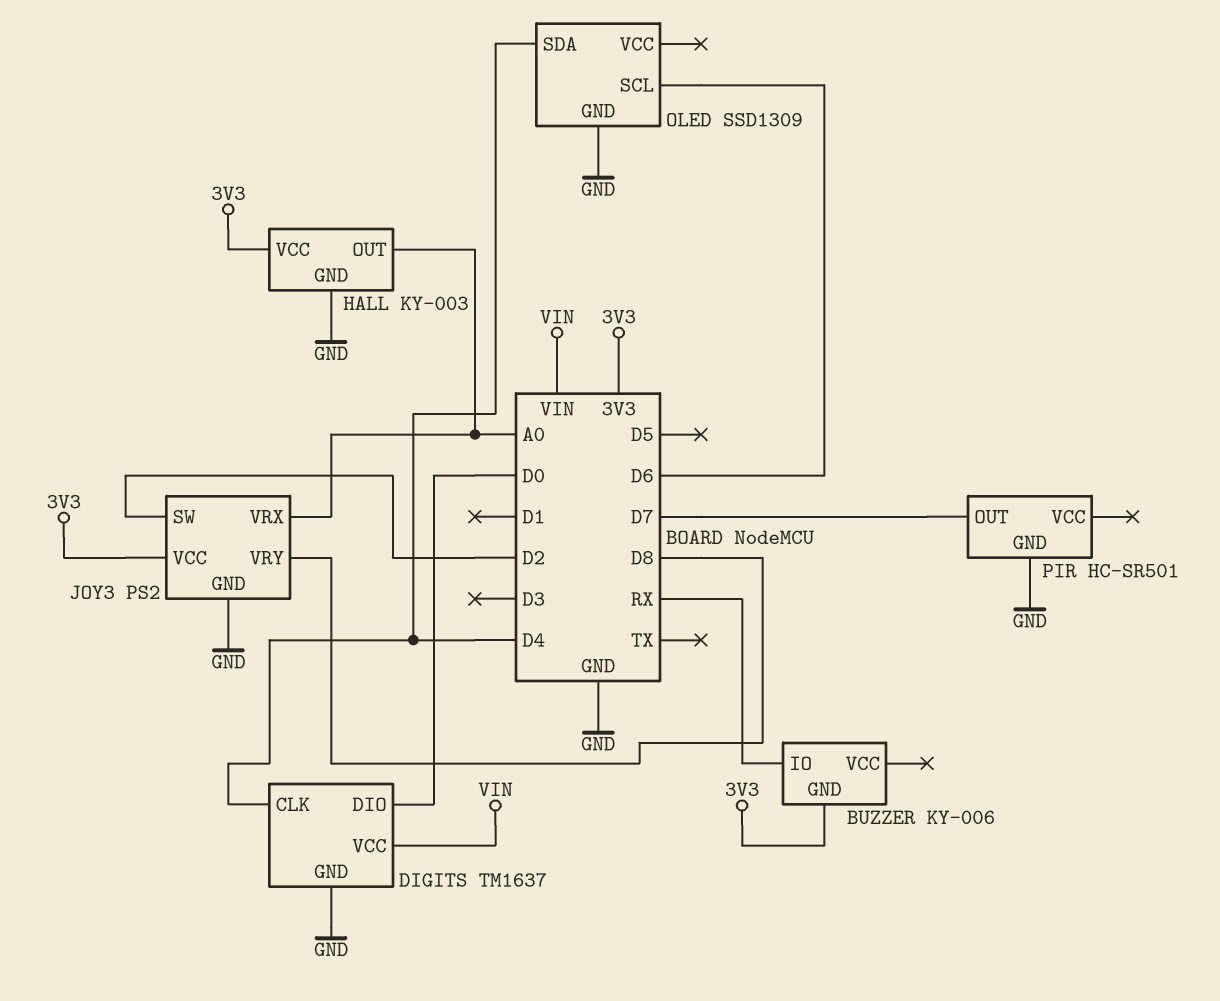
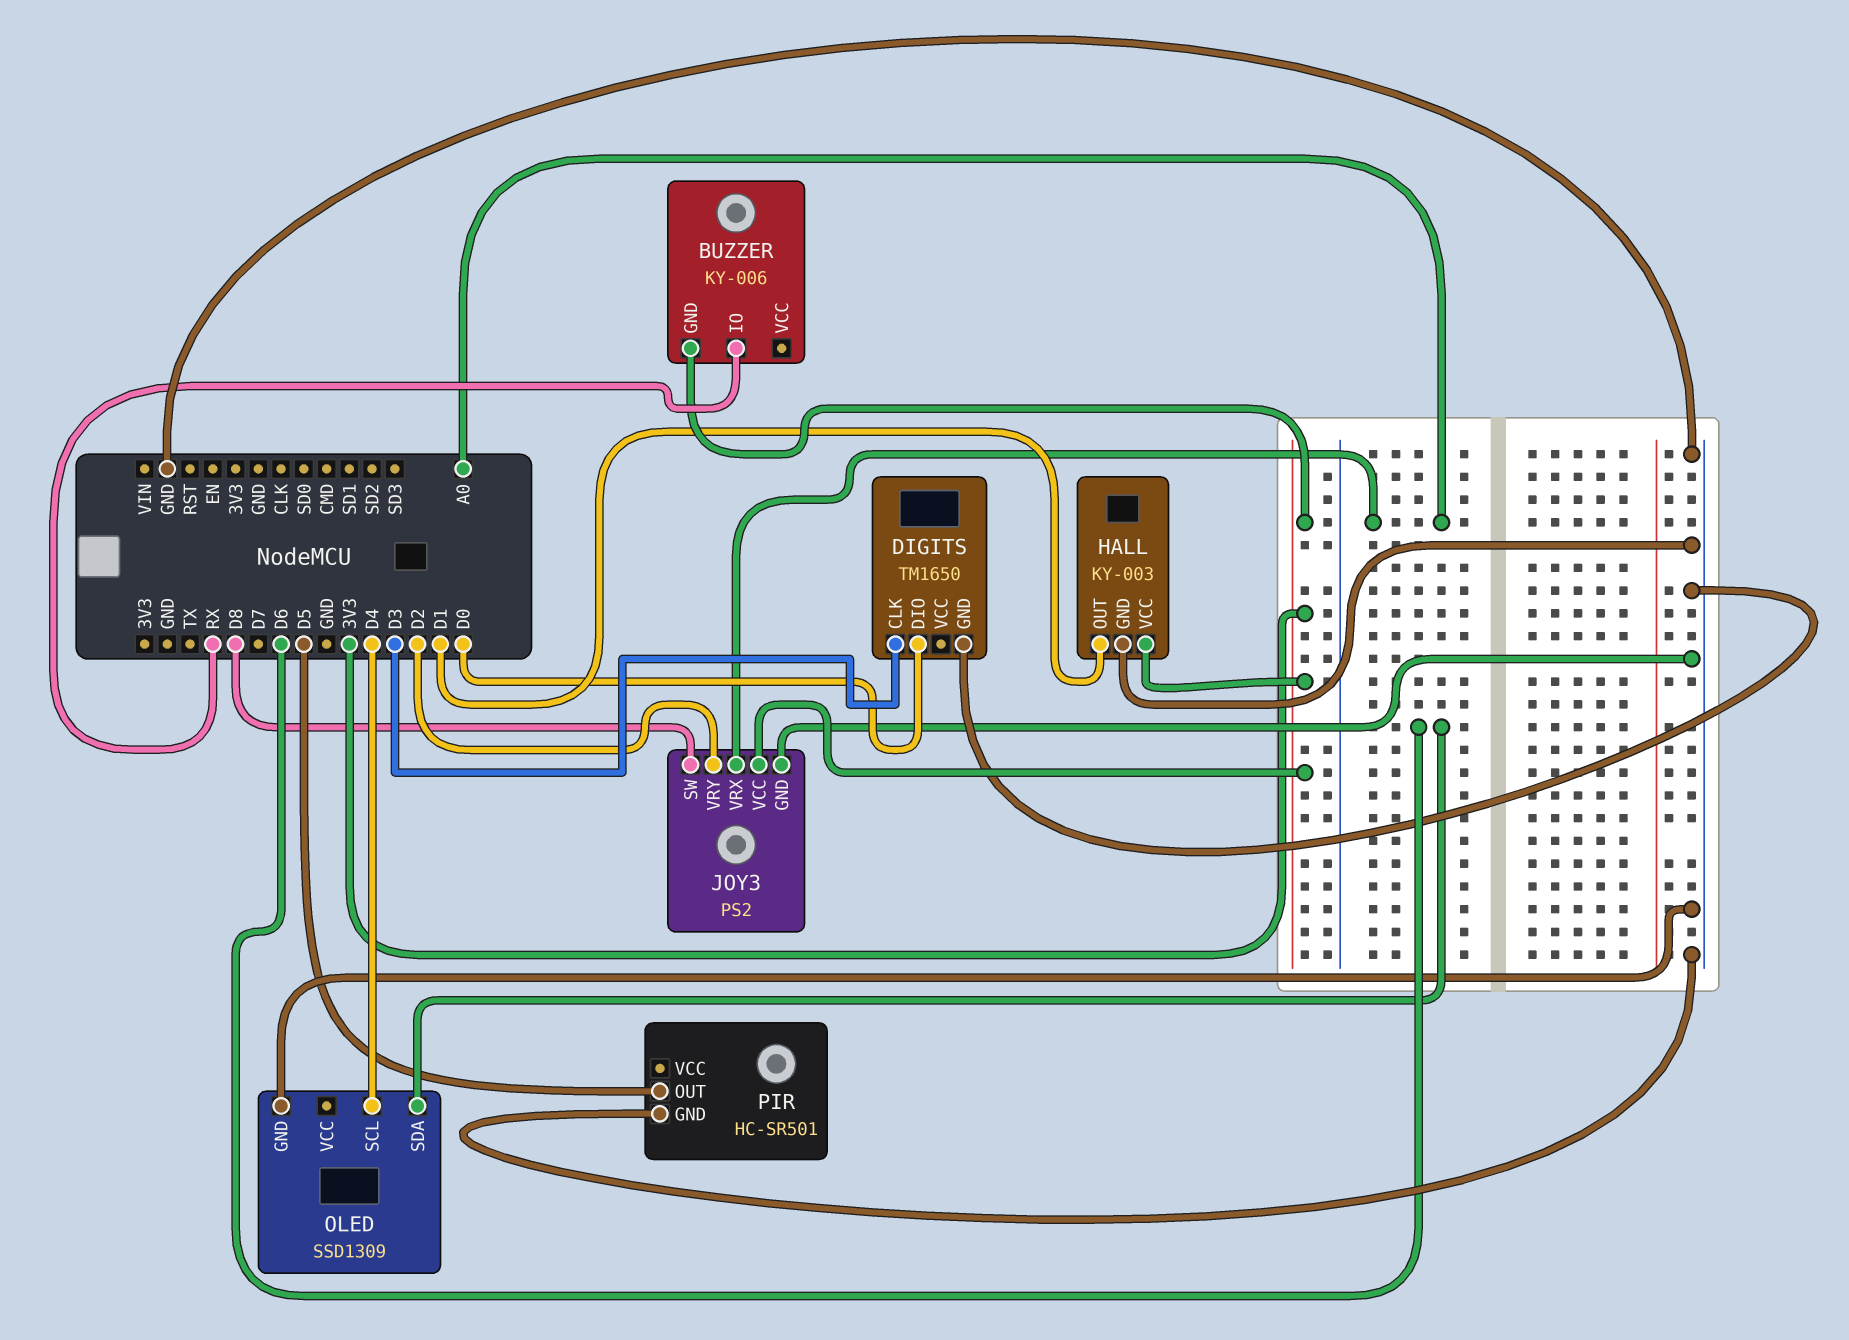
DIGITS: TM1637 -> TM1650
DIGITS pin CLK: D4 -> D3
DIGITS pin VCC: VIN -> none
HALL pin OUT: A0 -> D1
JOY3 pin SW: D2 -> D8
JOY3 pin VRY: D8 -> D2
OLED pin SCL: D6 -> D4
OLED pin SDA: D4 -> D6
PIR pin OUT: D7 -> D5

